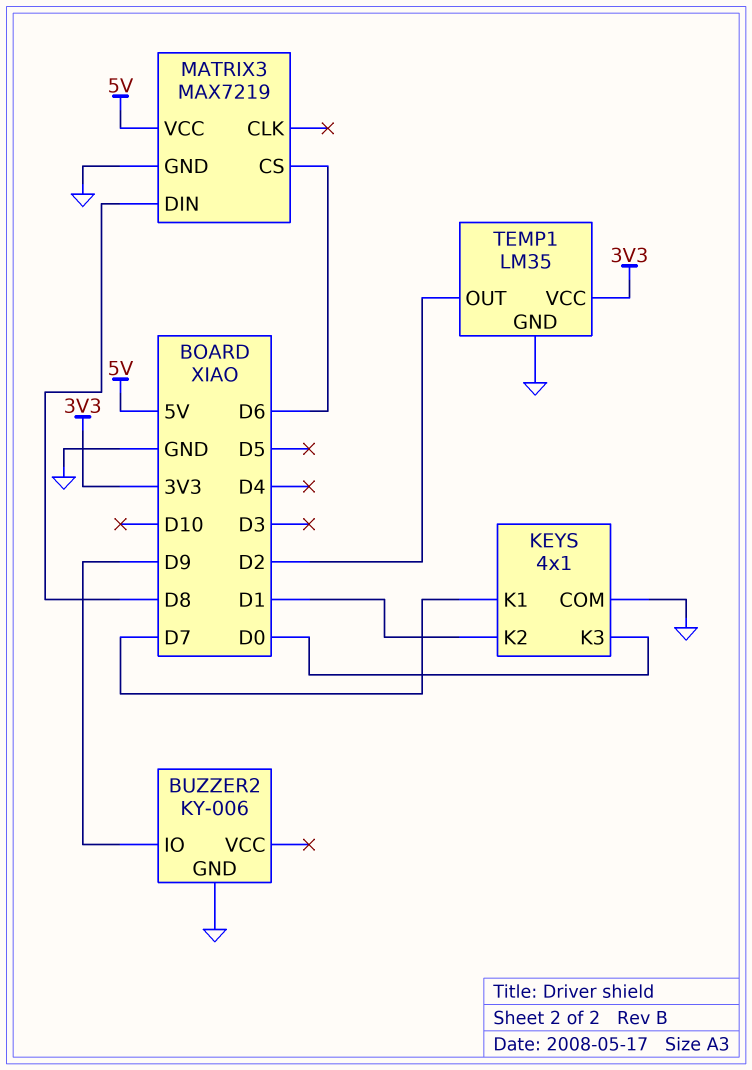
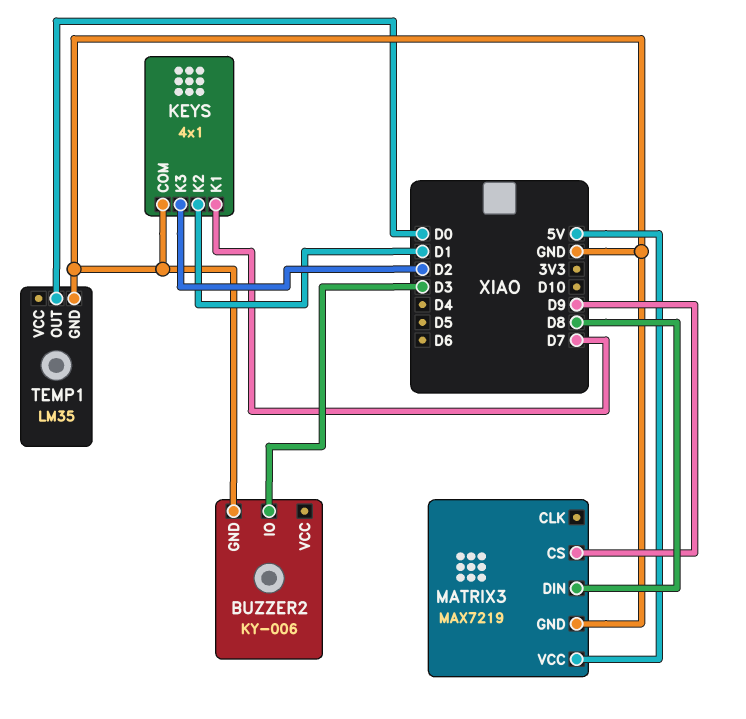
BUZZER2 pin IO: D9 -> D3
KEYS pin K3: D0 -> D2
MATRIX3 pin CS: D6 -> D9
TEMP1 pin OUT: D2 -> D0
TEMP1 pin VCC: 3V3 -> none

